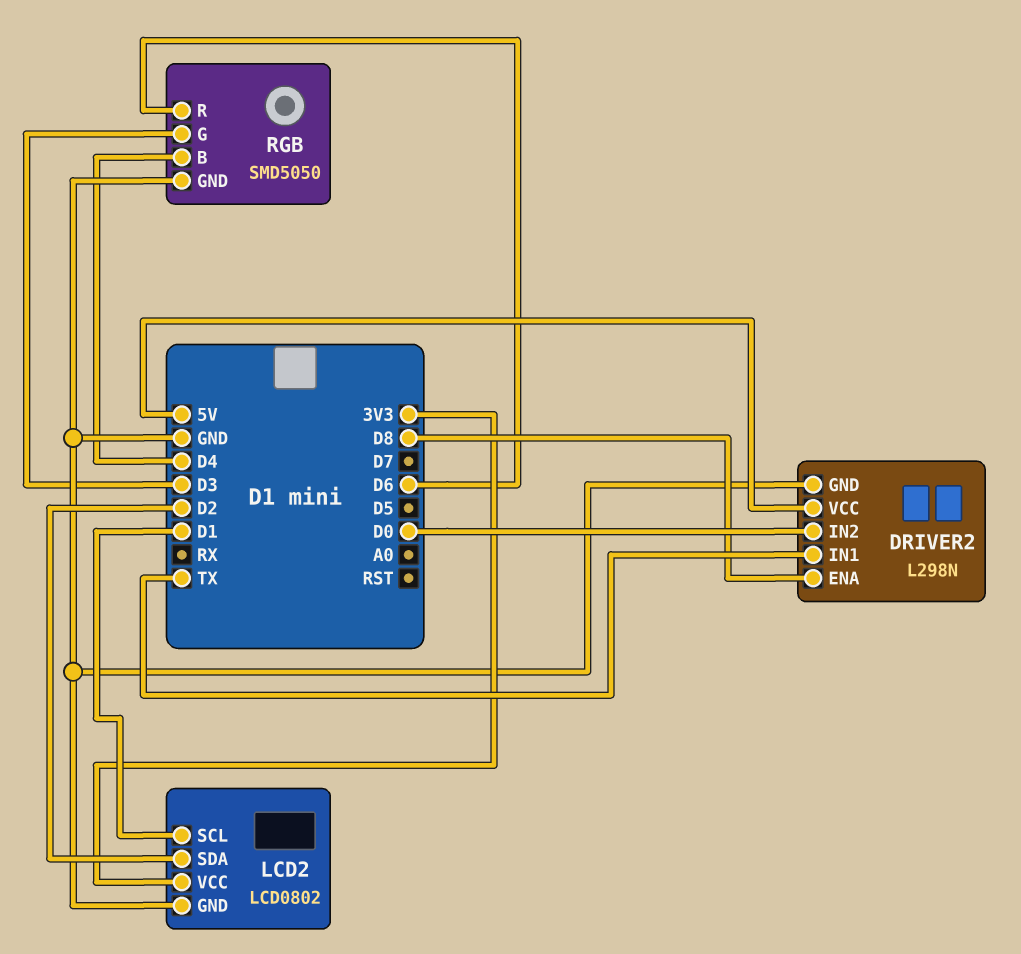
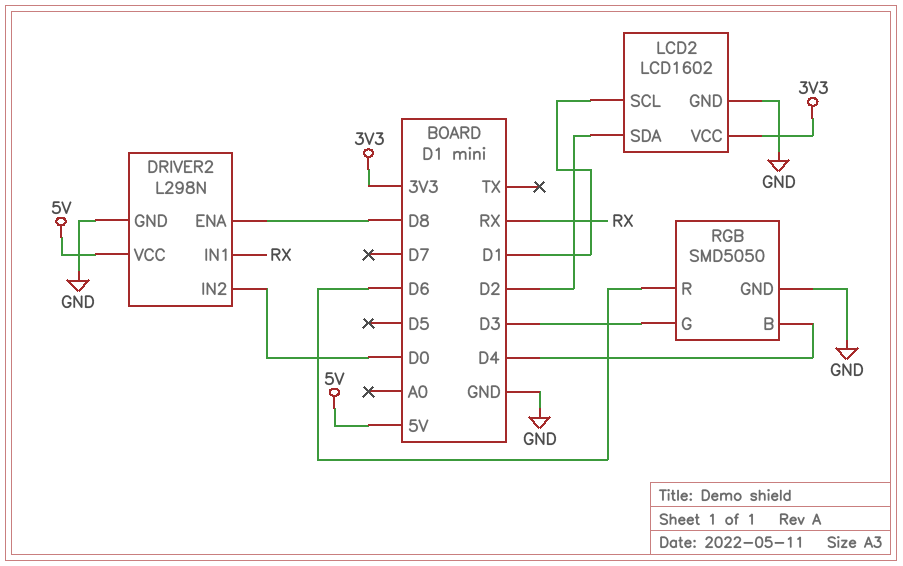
DRIVER2 pin IN1: TX -> RX
LCD2: LCD0802 -> LCD1602

